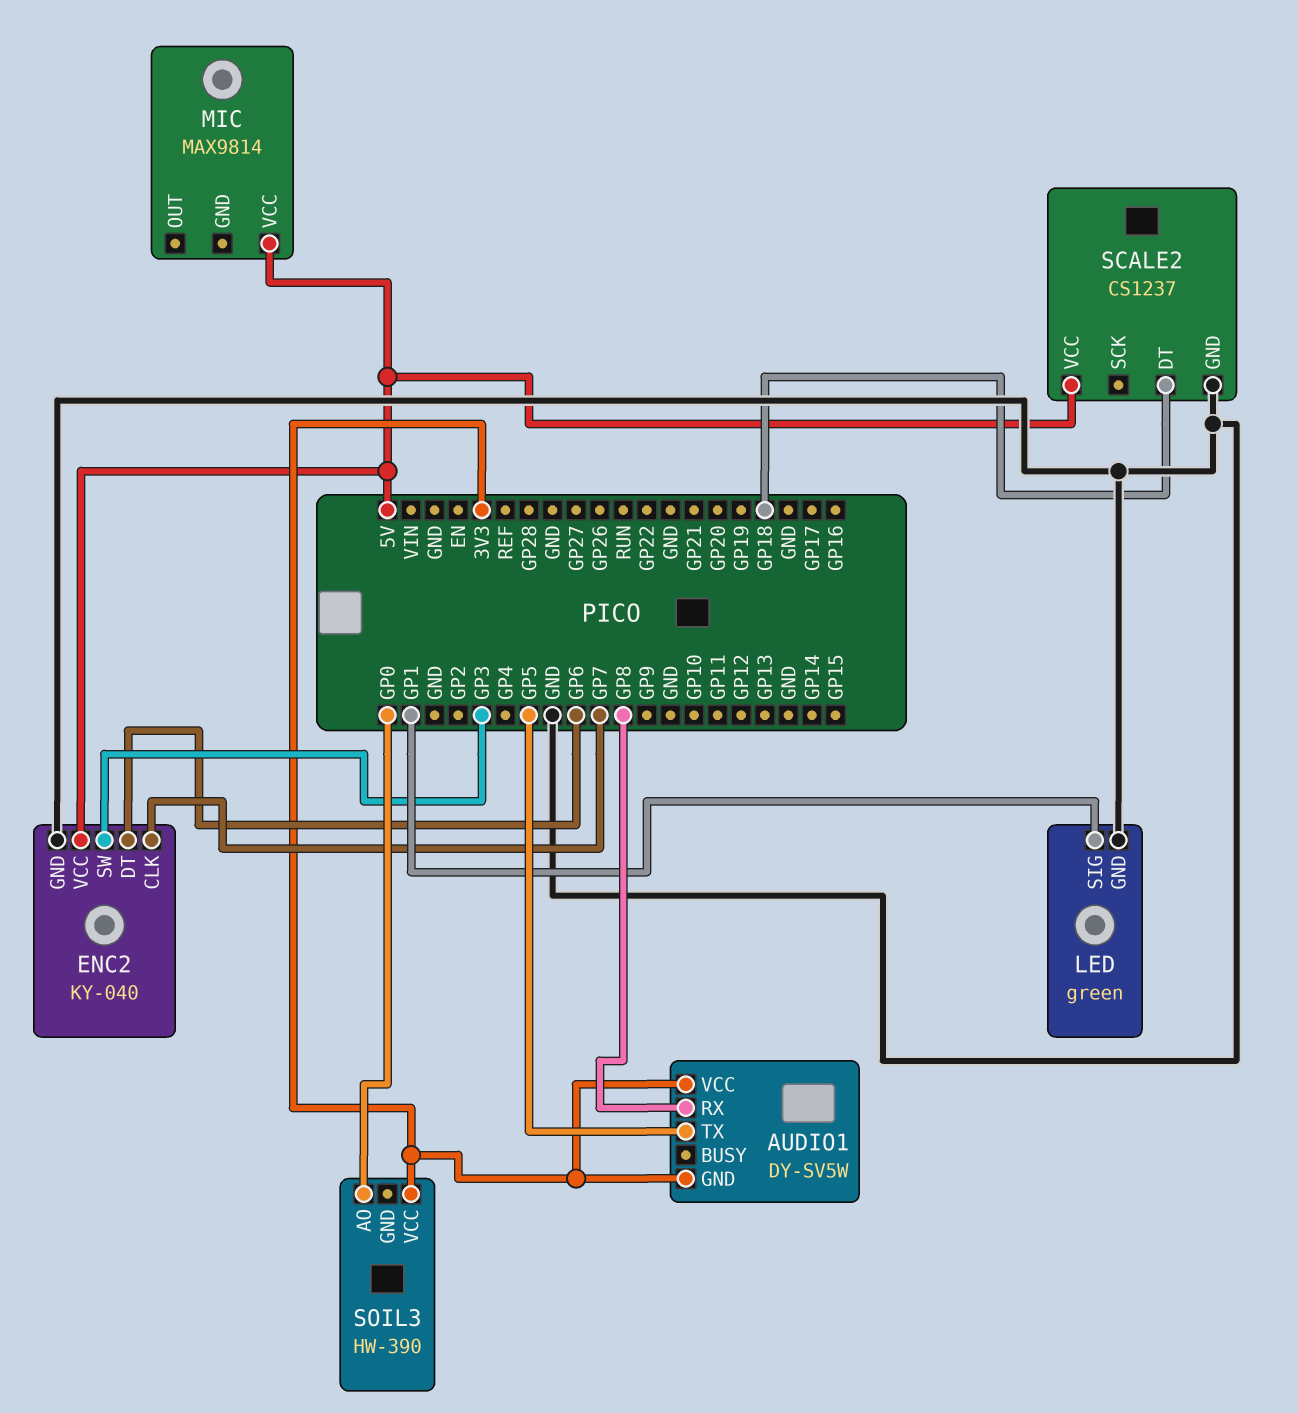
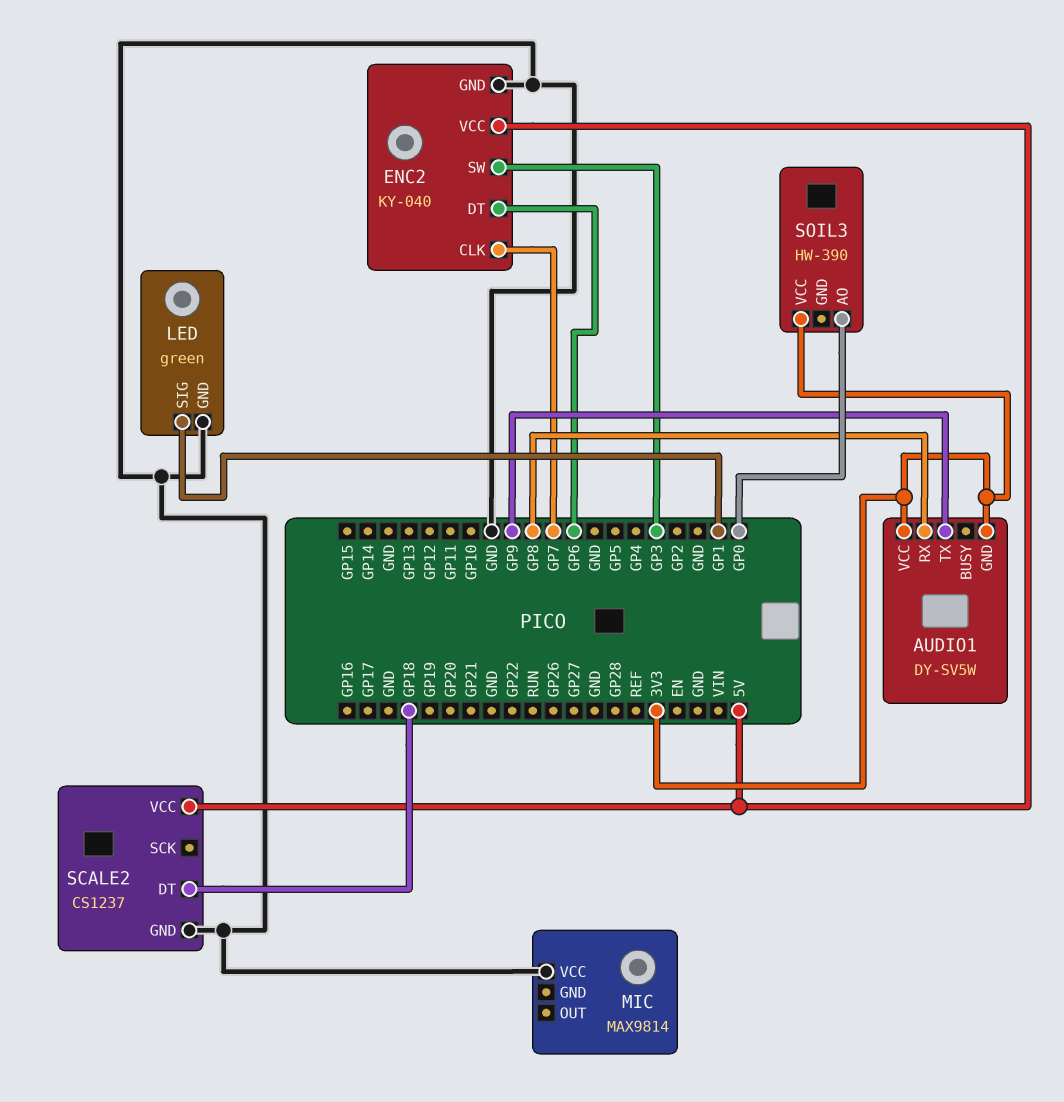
AUDIO1 pin TX: GP5 -> GP9
MIC pin VCC: 5V -> GND

